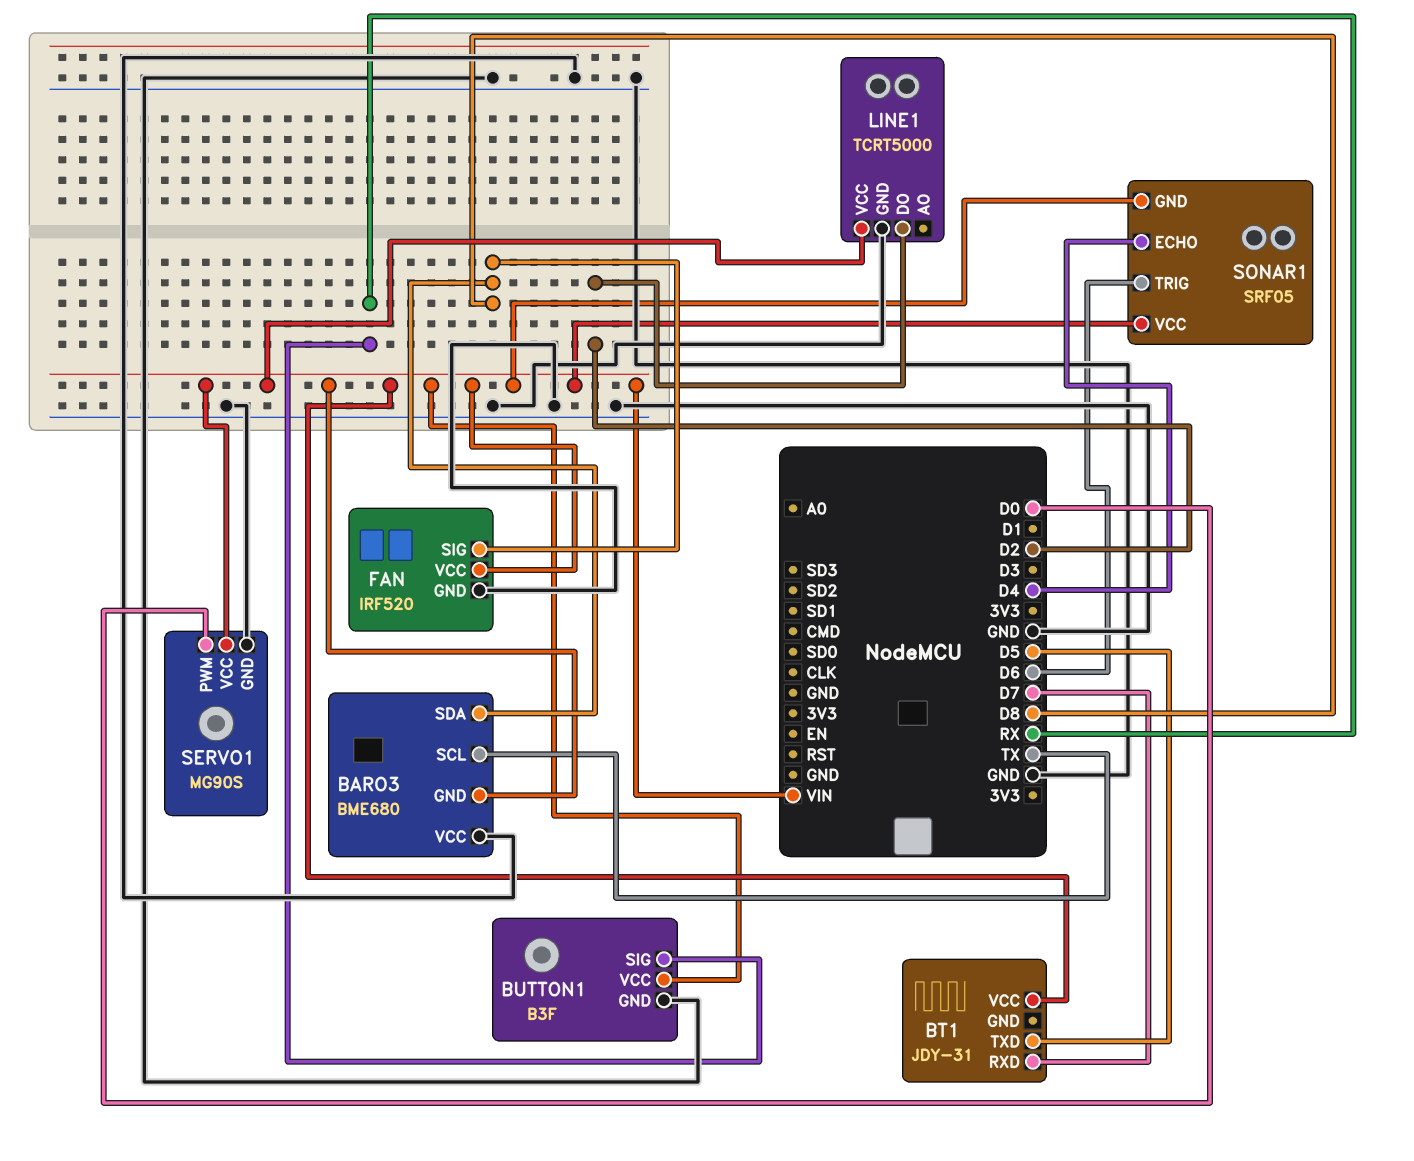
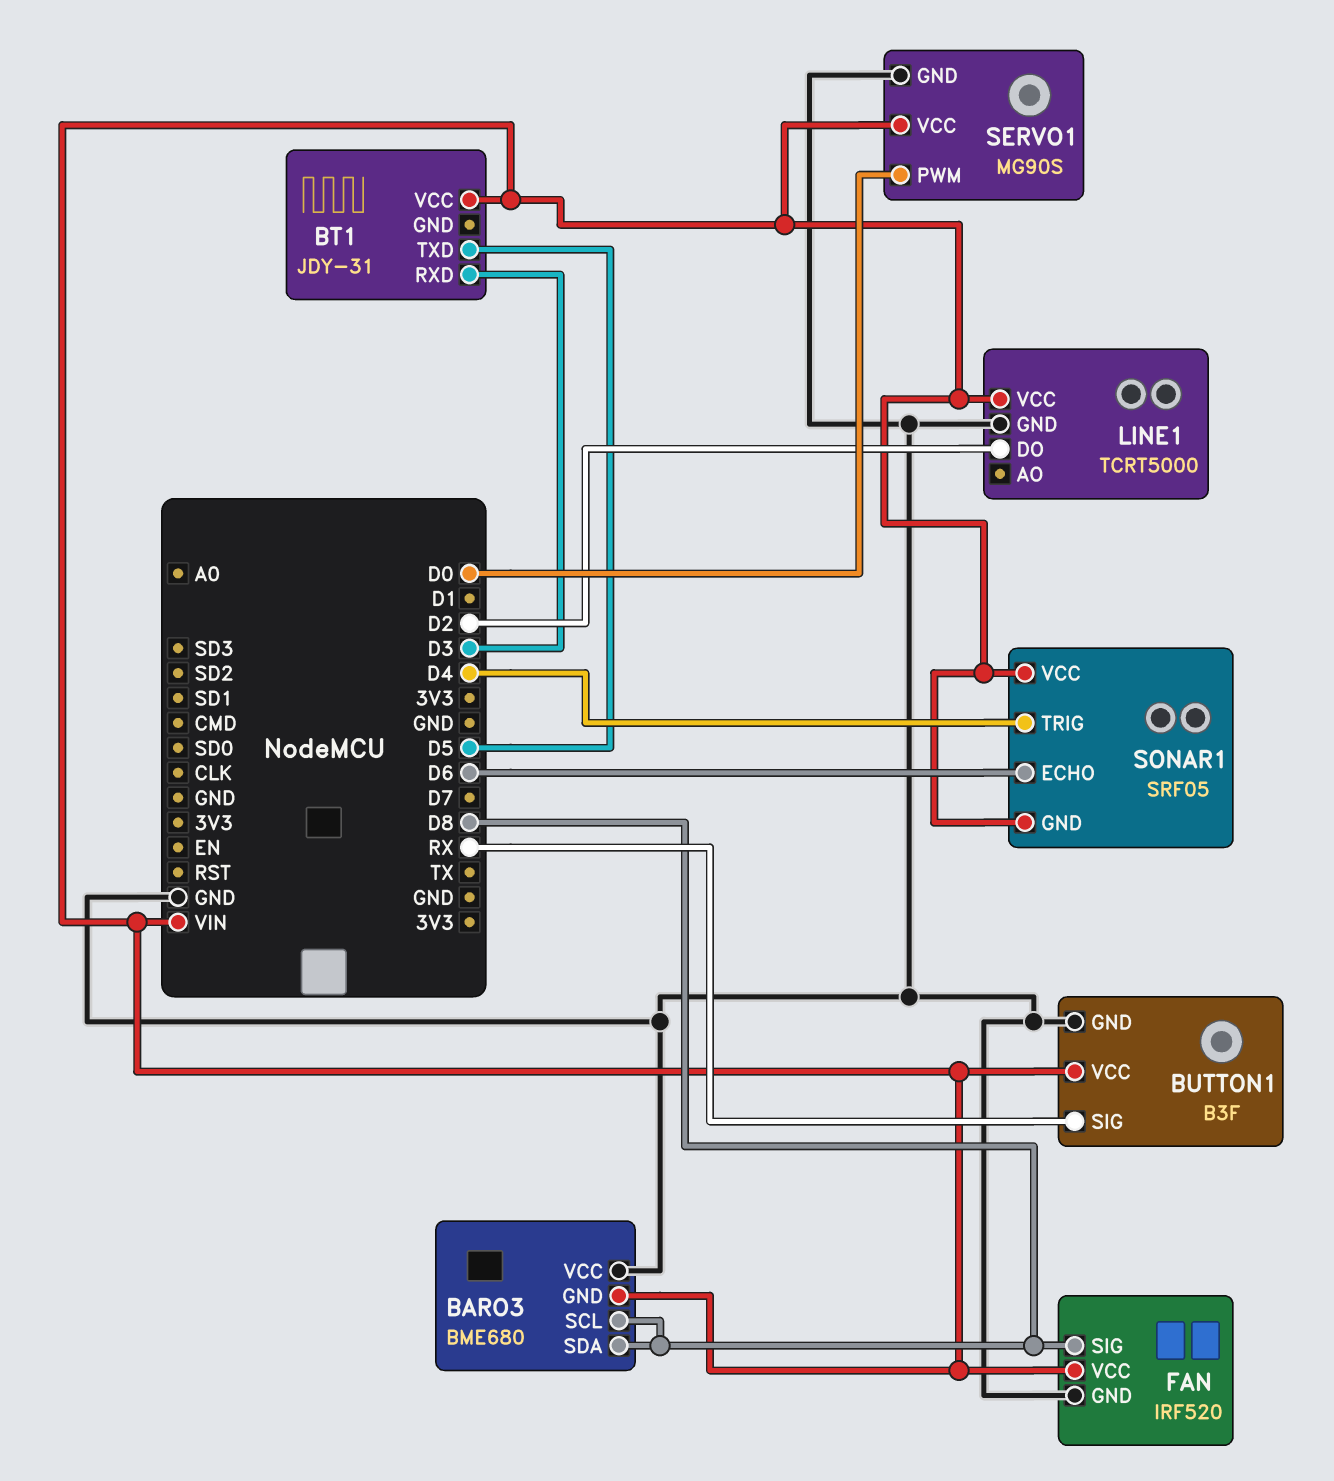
BARO3 pin SCL: TX -> D8
BT1 pin RXD: D7 -> D3
SONAR1 pin ECHO: D4 -> D6
SONAR1 pin TRIG: D6 -> D4

